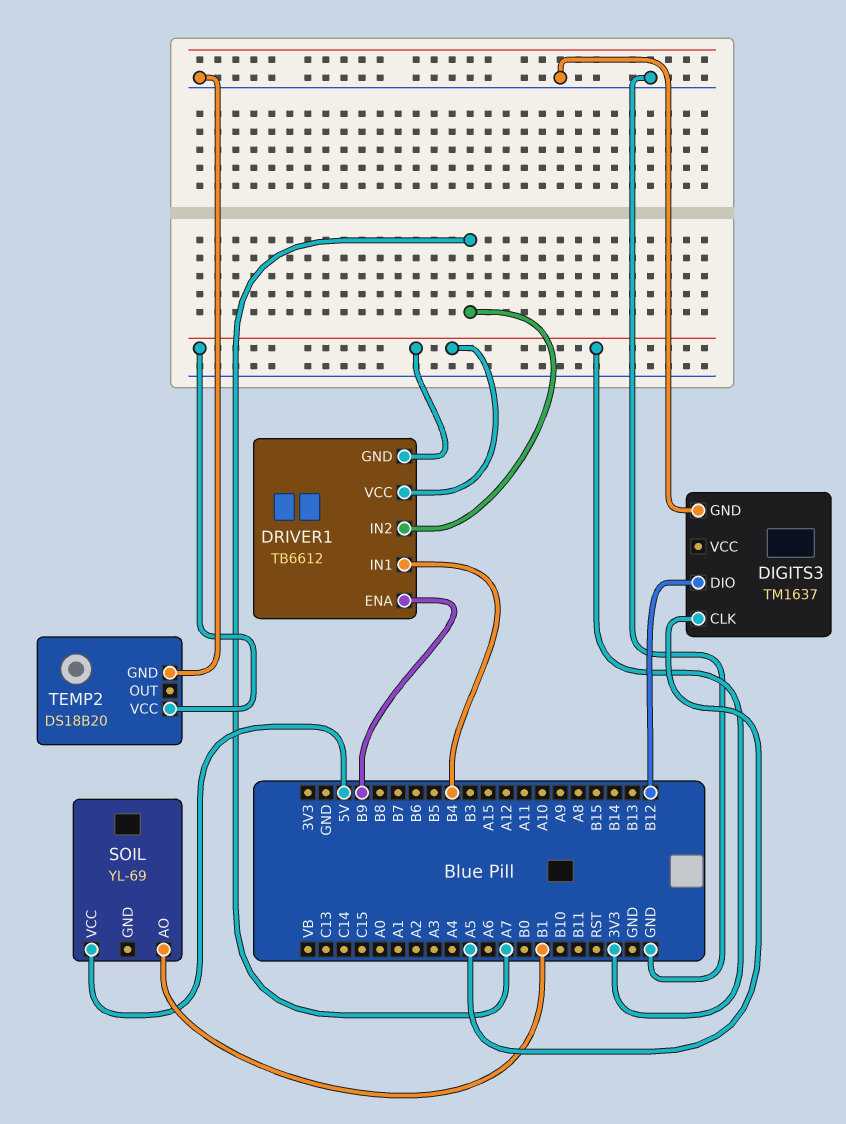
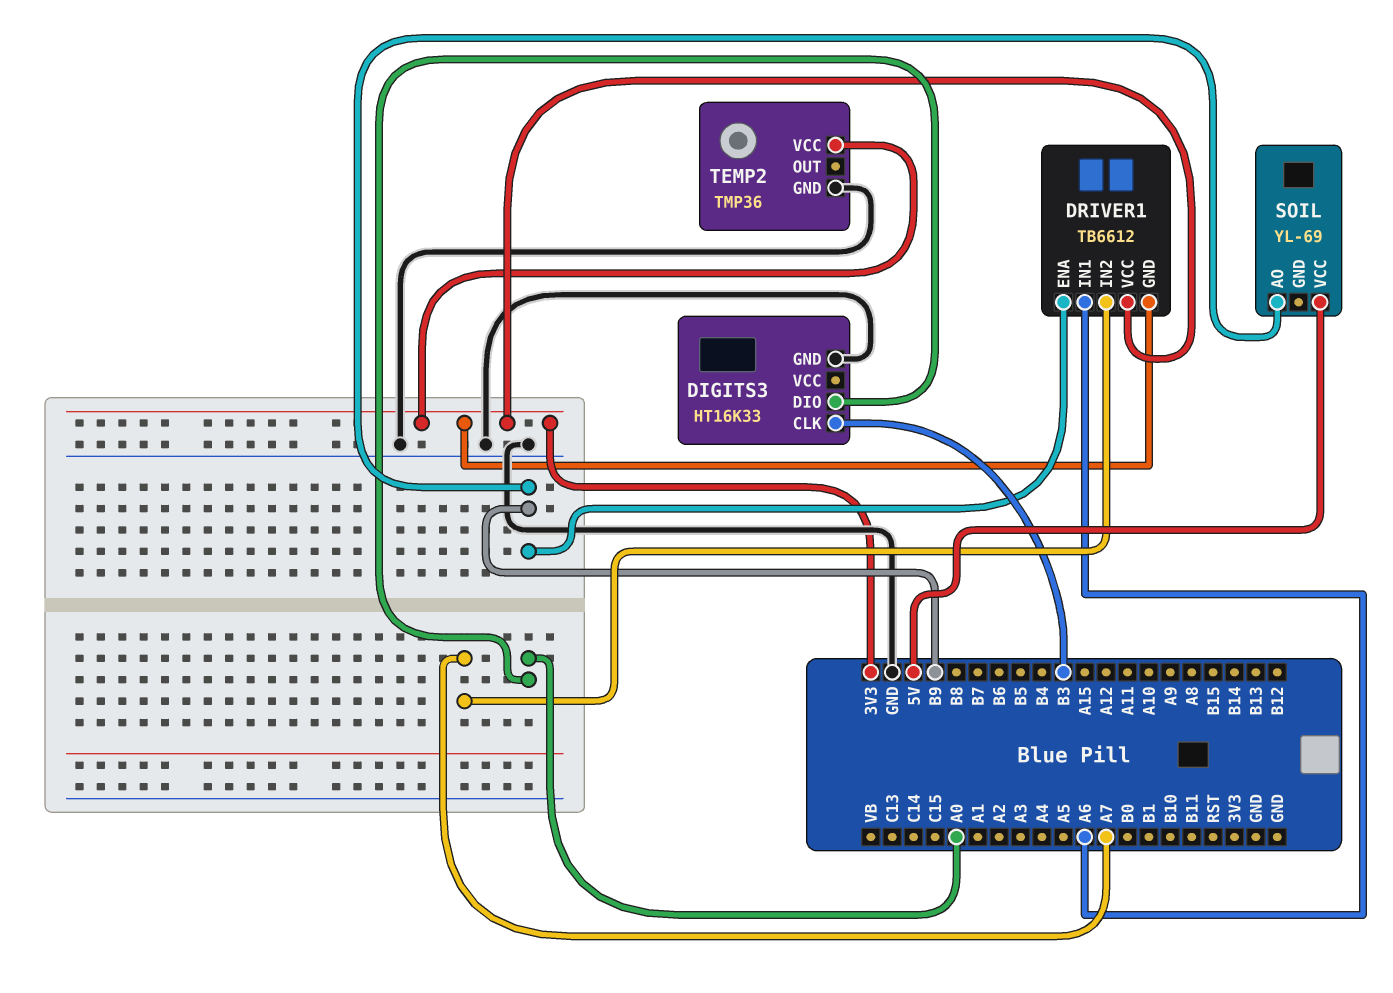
DIGITS3: TM1637 -> HT16K33
DIGITS3 pin CLK: A5 -> B3
DIGITS3 pin DIO: B12 -> A0
DRIVER1 pin IN1: B4 -> A6
SOIL pin AO: B1 -> B9
TEMP2: DS18B20 -> TMP36

